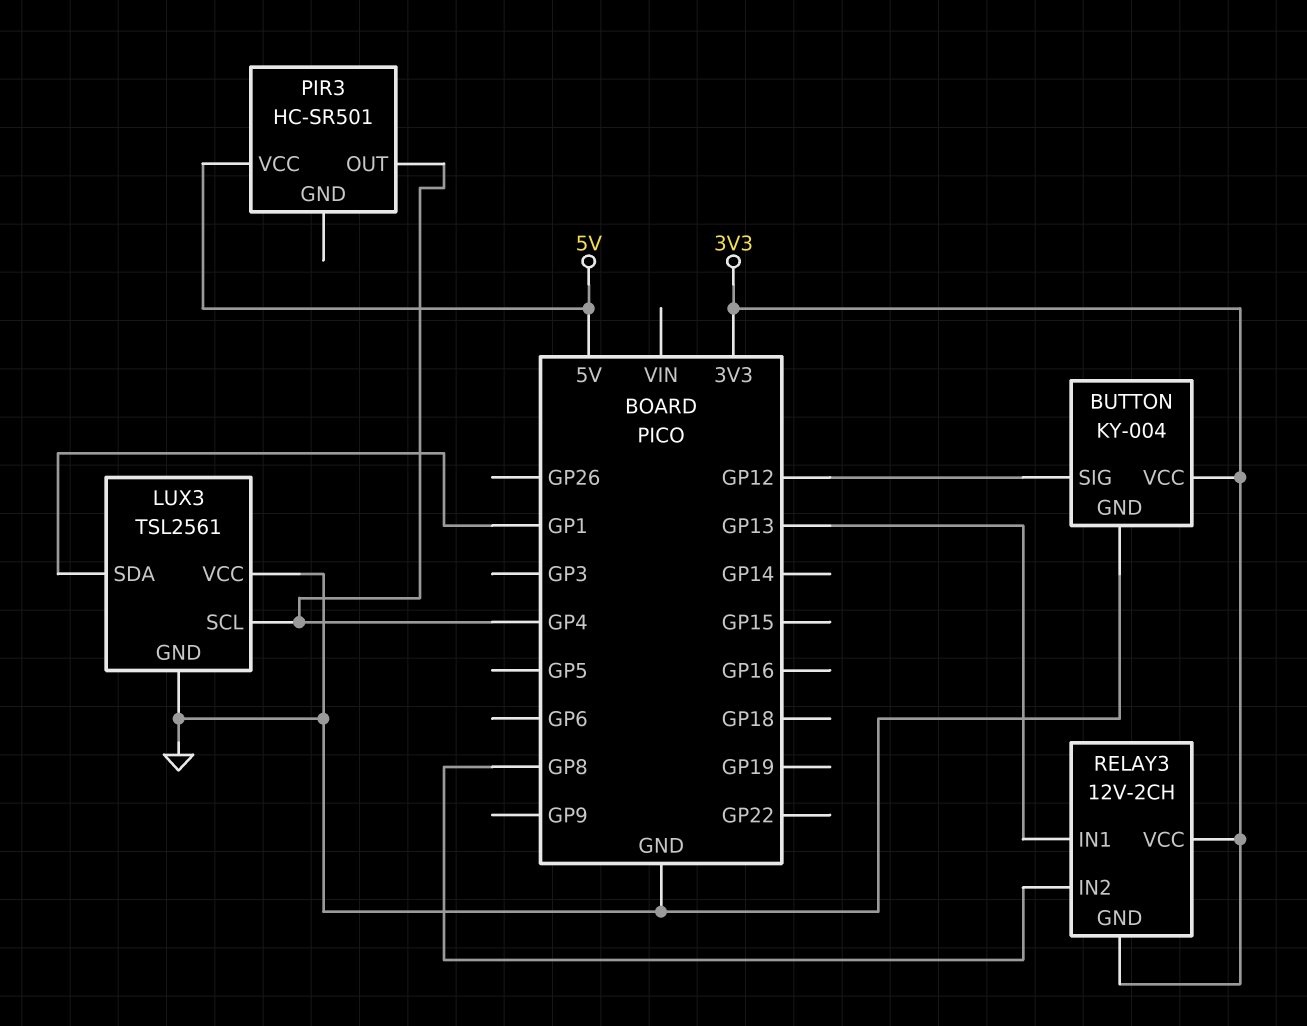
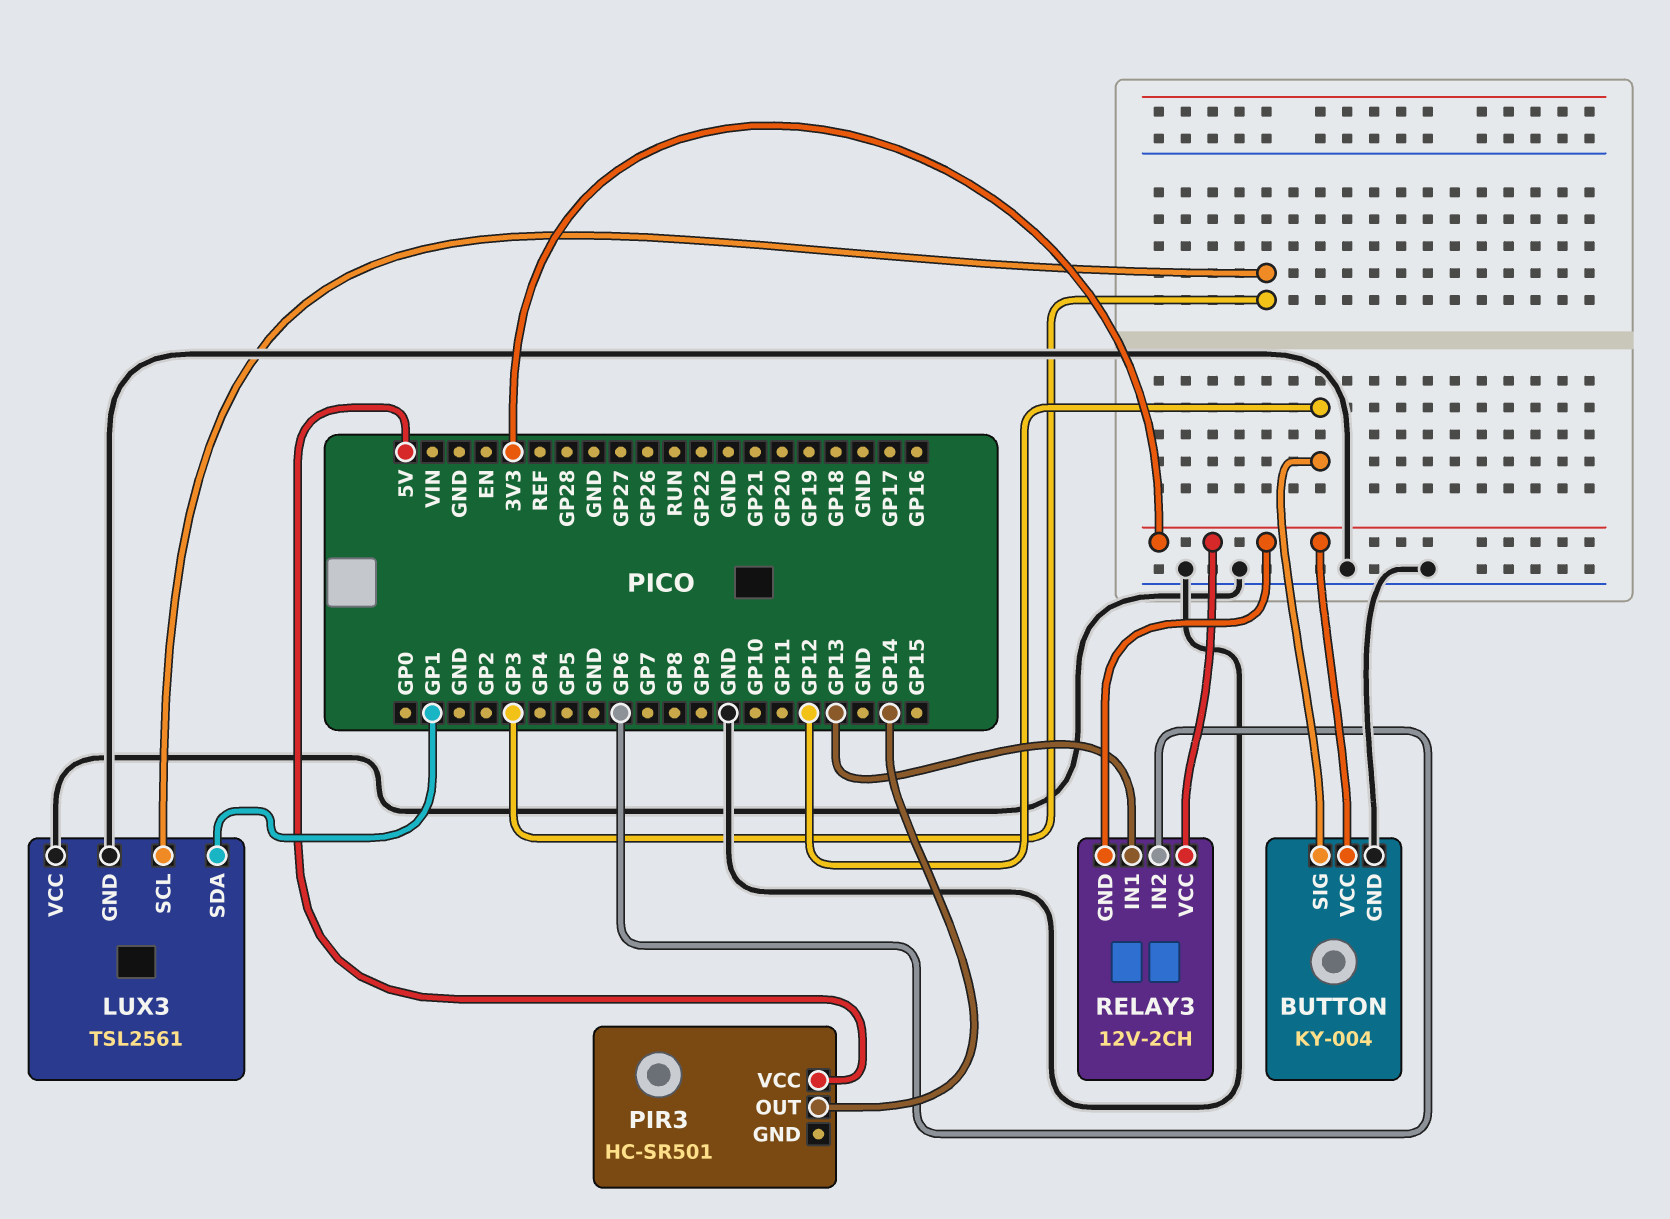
LUX3 pin SCL: GP4 -> GP3
PIR3 pin OUT: GP4 -> GP14
RELAY3 pin IN2: GP8 -> GP6

